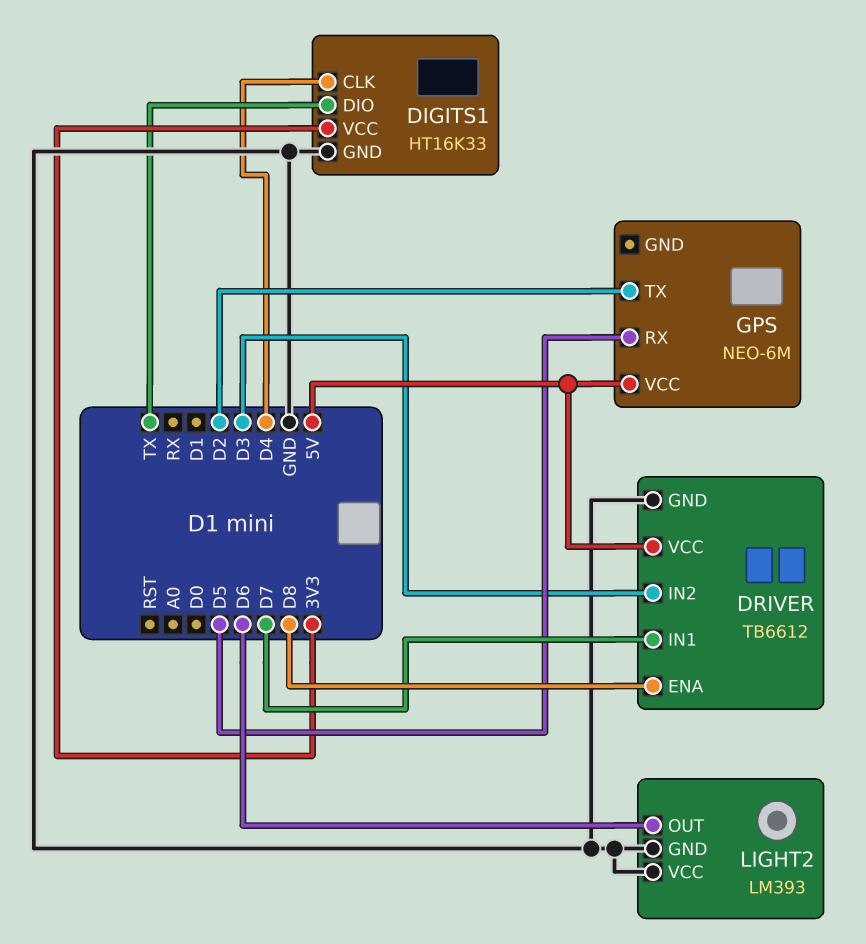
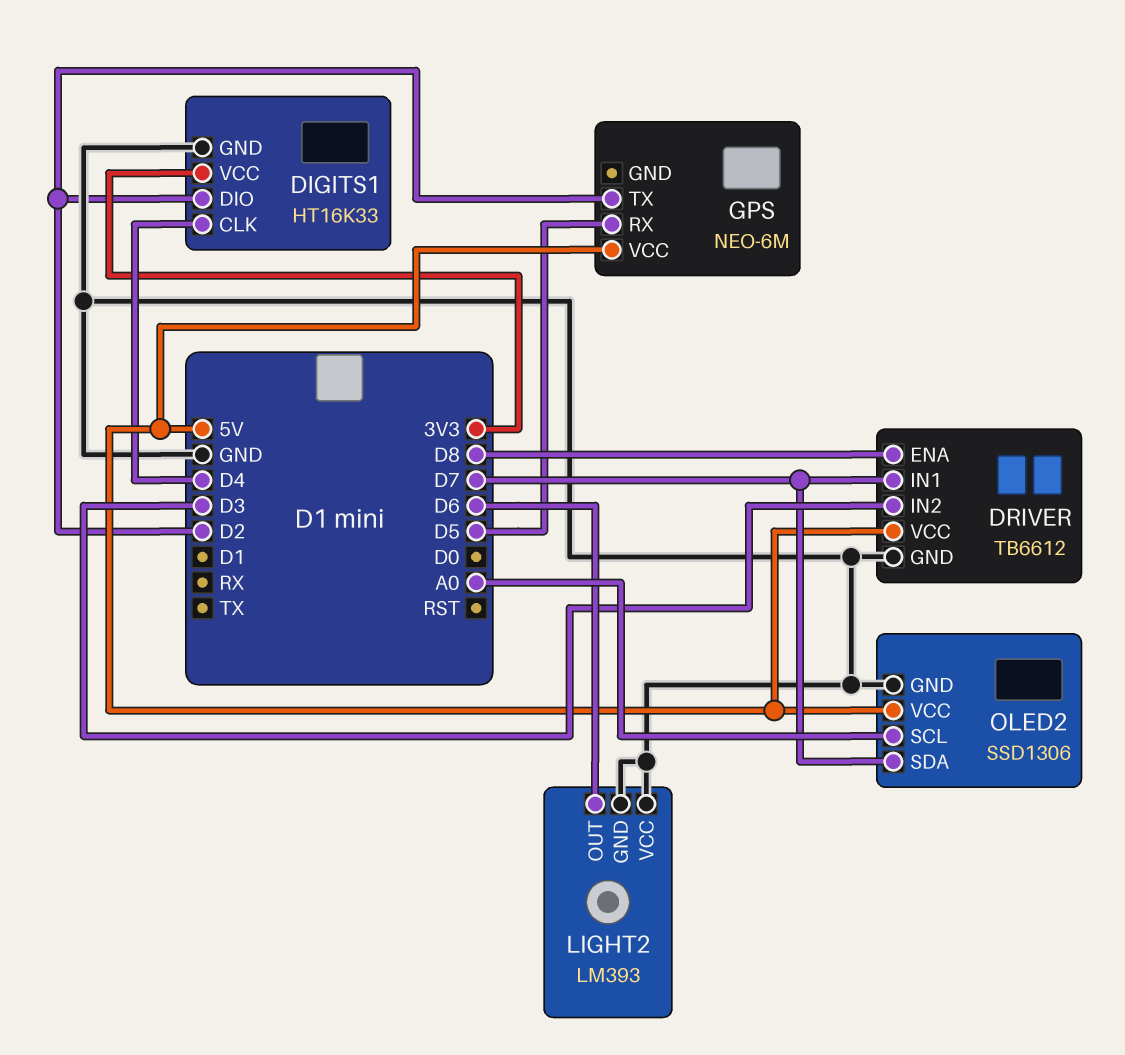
DIGITS1 pin DIO: TX -> D2
OLED2: none -> SSD1306
OLED2 pin GND: none -> GND
OLED2 pin SCL: none -> A0
OLED2 pin SDA: none -> D7
OLED2 pin VCC: none -> 5V

